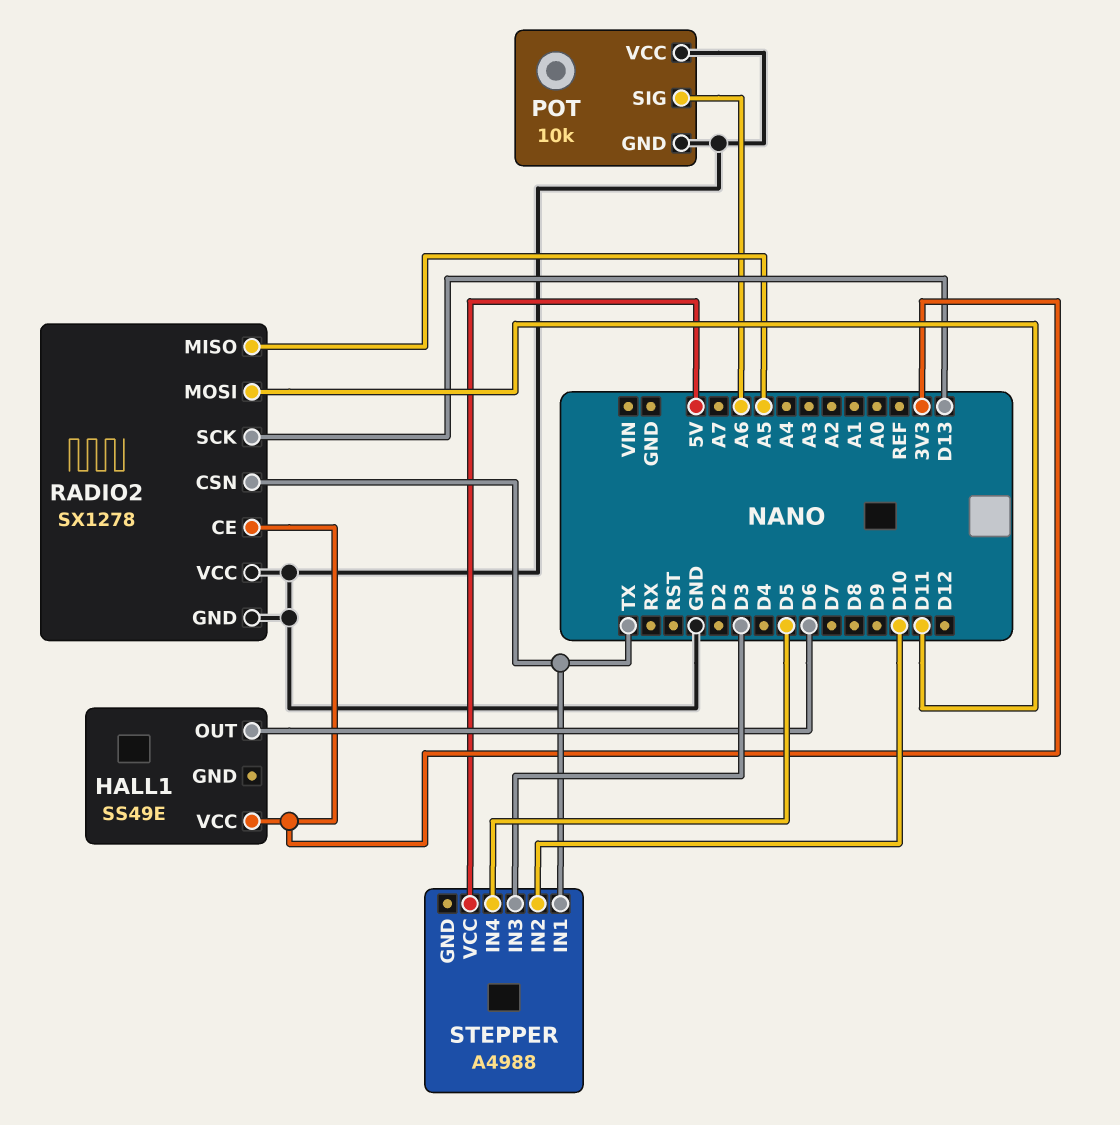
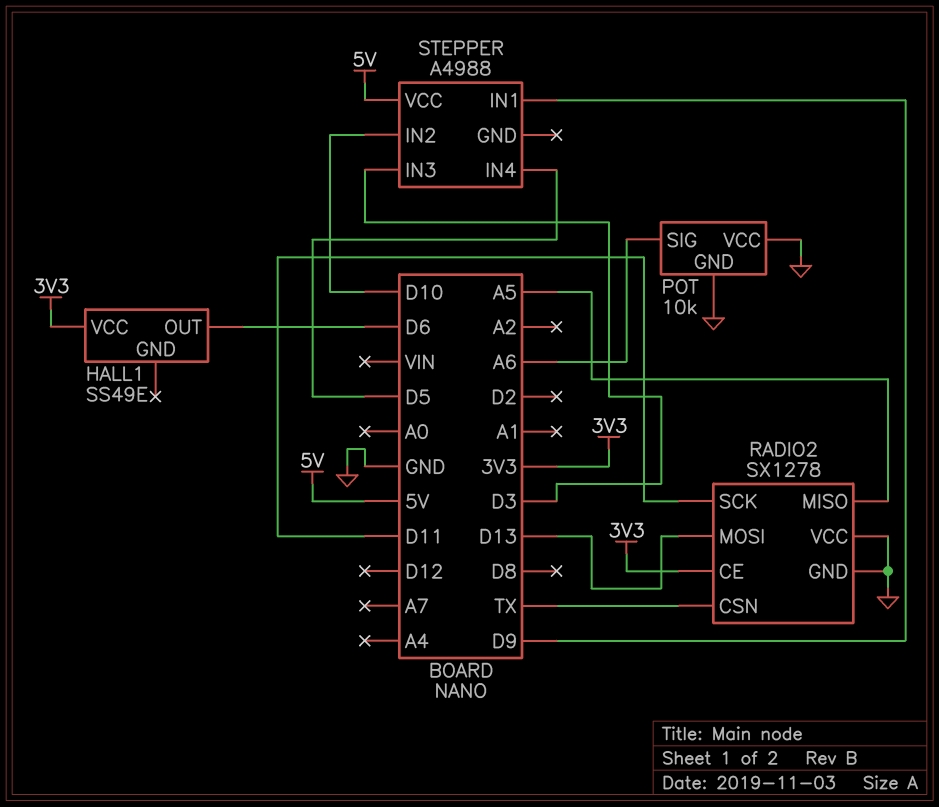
RADIO2 pin MOSI: D11 -> D13
RADIO2 pin SCK: D13 -> D11
STEPPER pin IN1: TX -> D9

